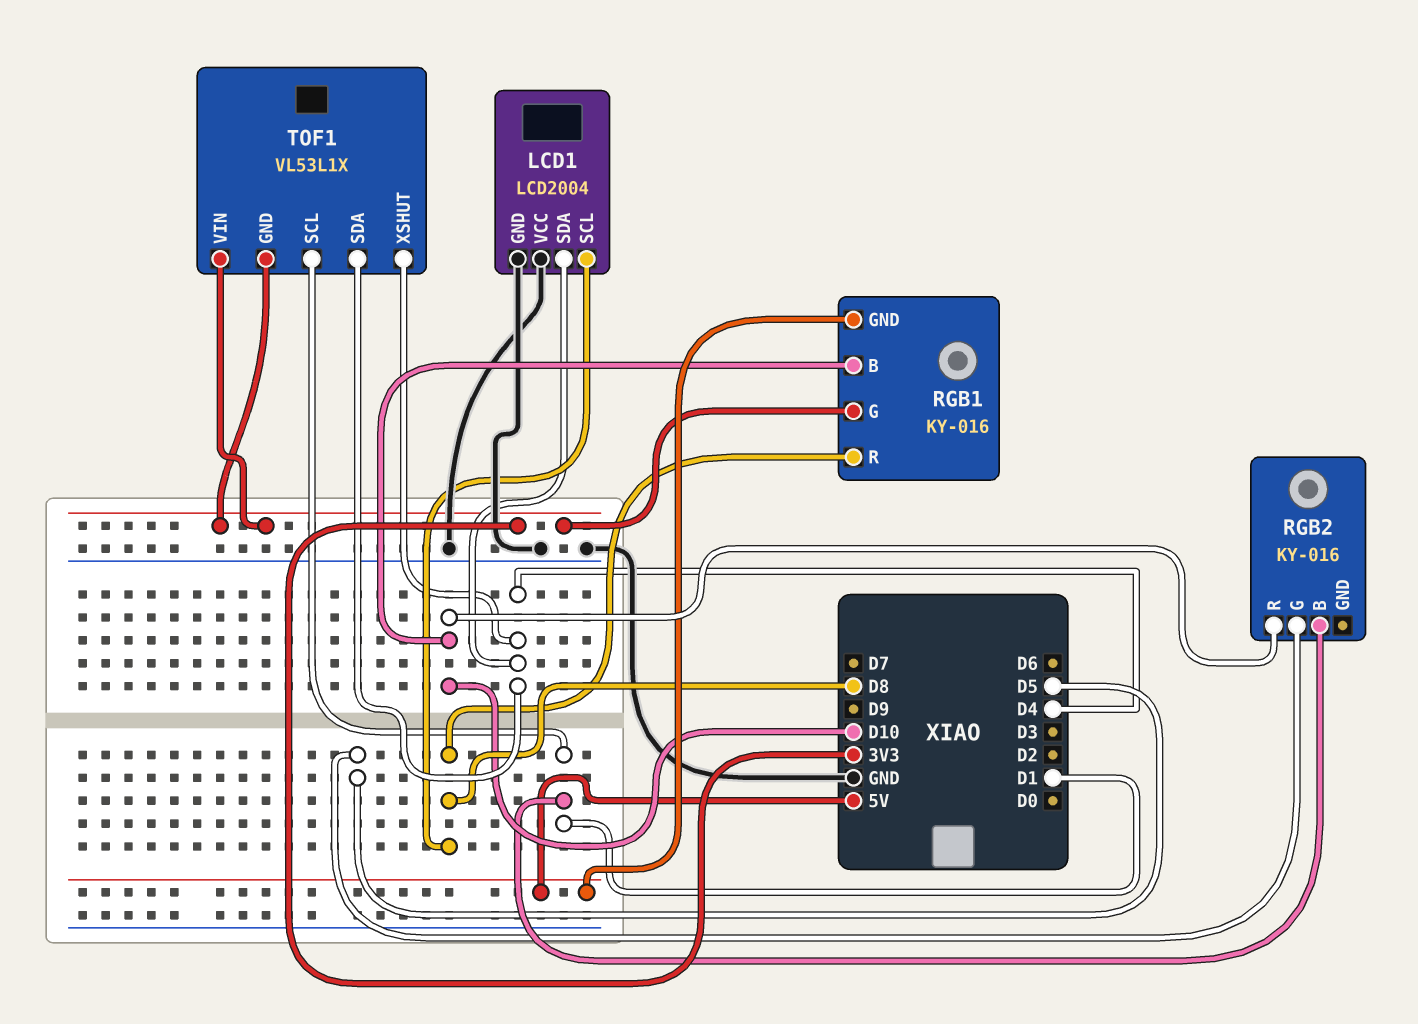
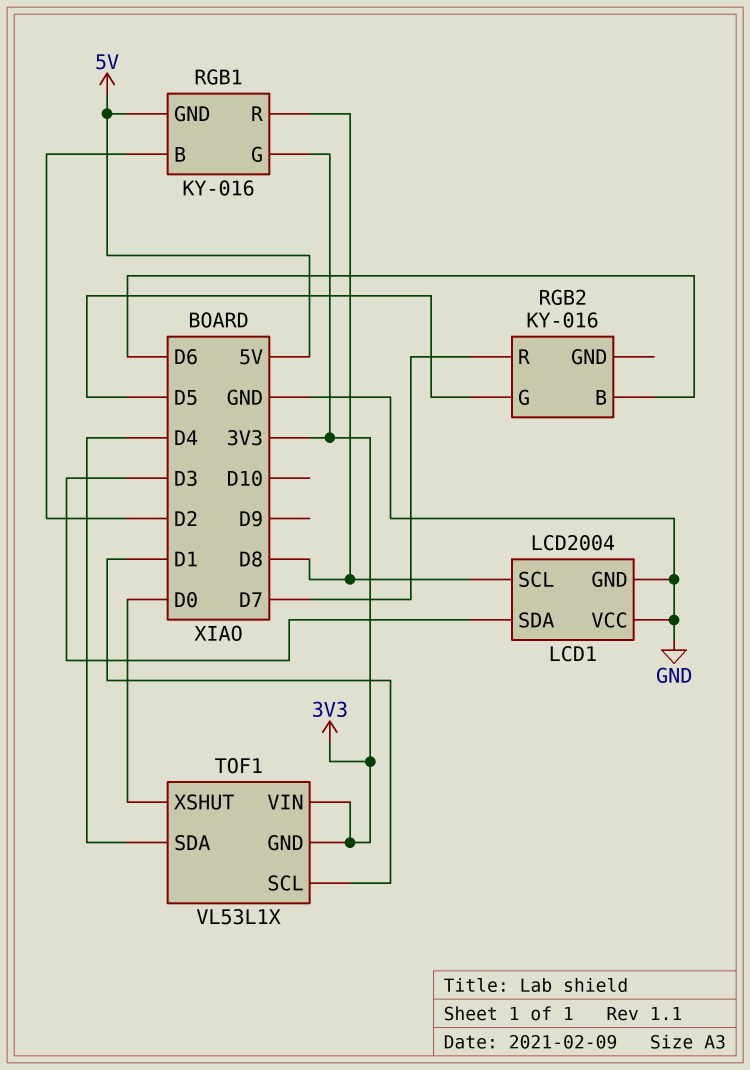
LCD1 pin SDA: D4 -> D3
RGB1 pin B: D10 -> D2
RGB2 pin B: D1 -> D6
RGB2 pin R: D10 -> D7
TOF1 pin XSHUT: D4 -> D0

